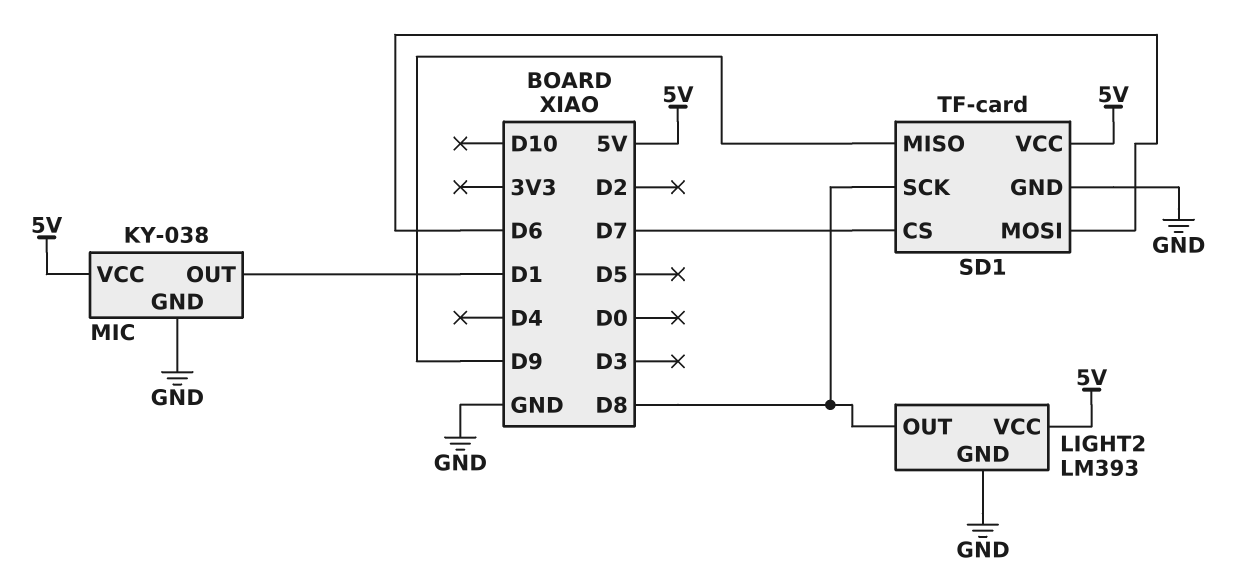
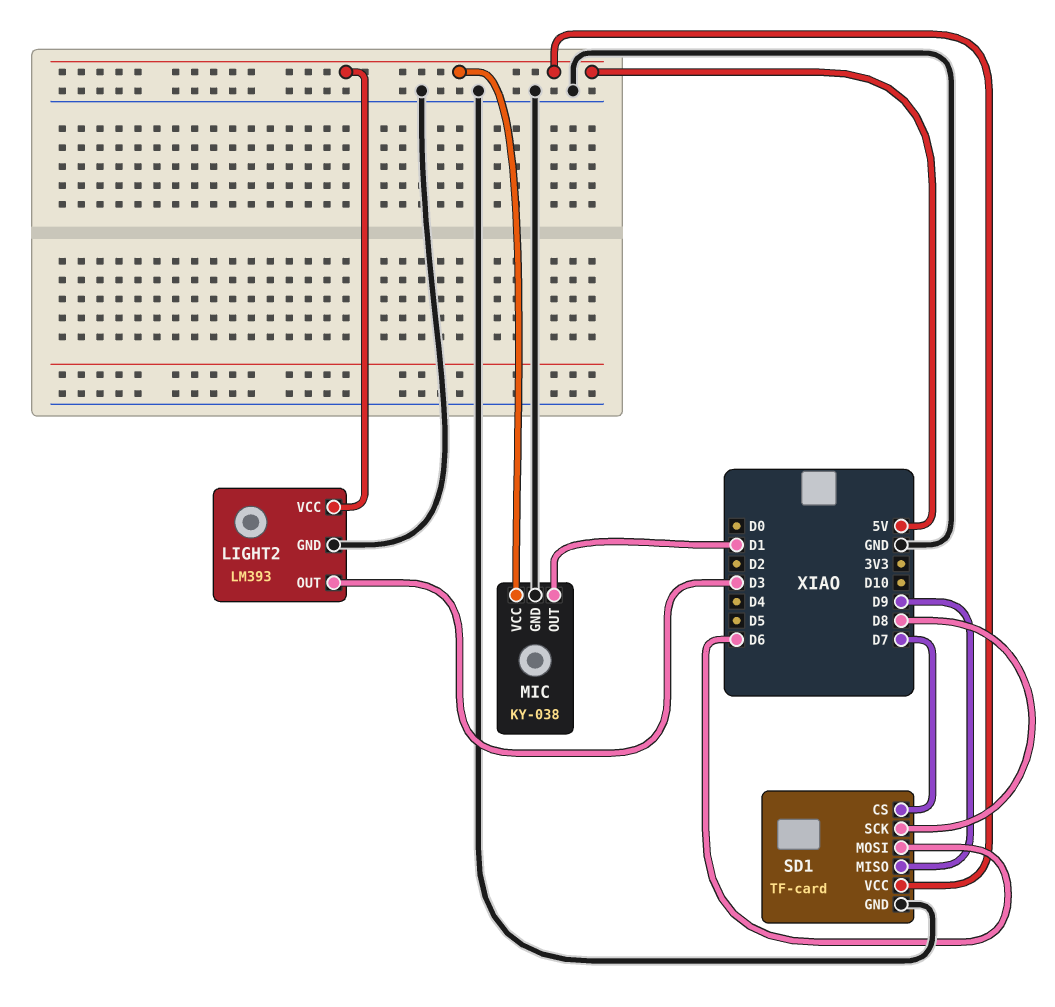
LIGHT2 pin OUT: D8 -> D3

